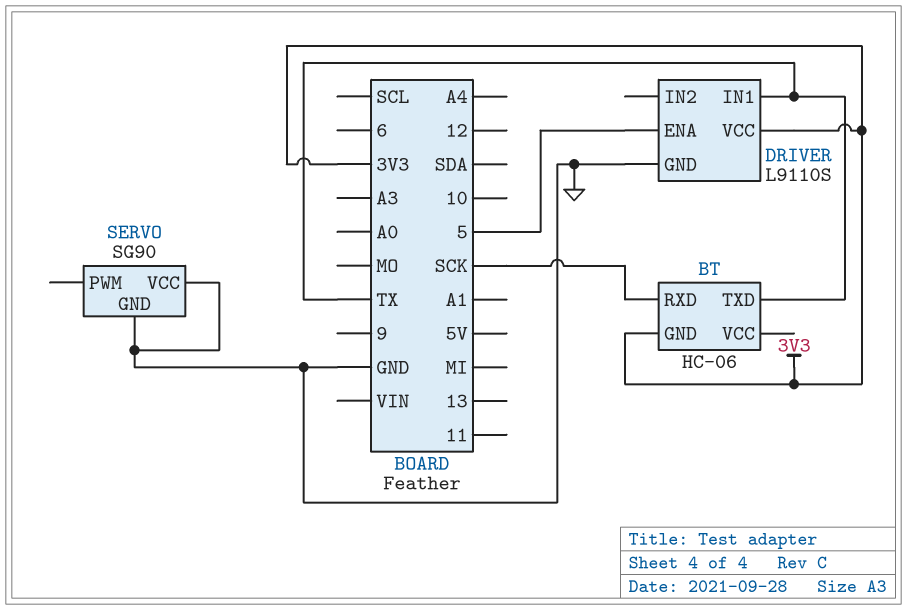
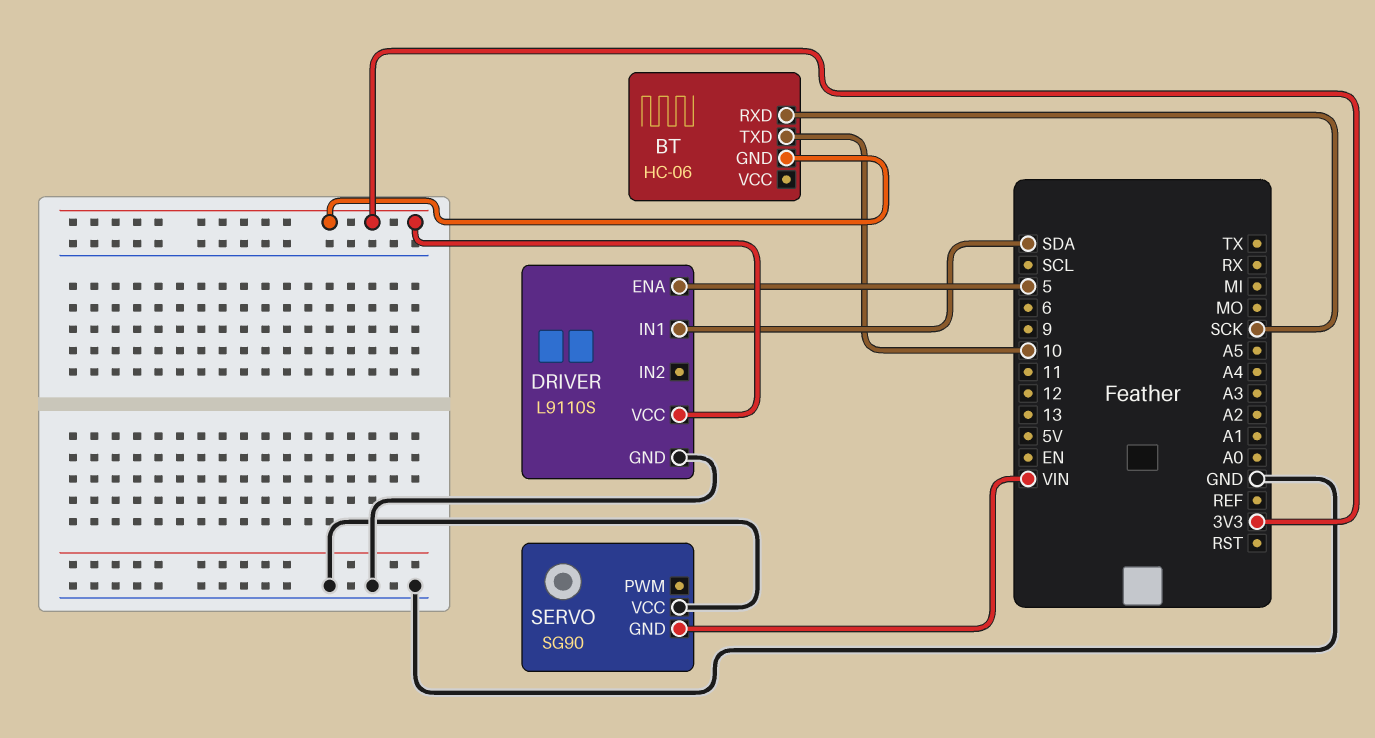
BT pin TXD: TX -> 10
DRIVER pin IN1: TX -> SDA
SERVO pin GND: GND -> VIN

